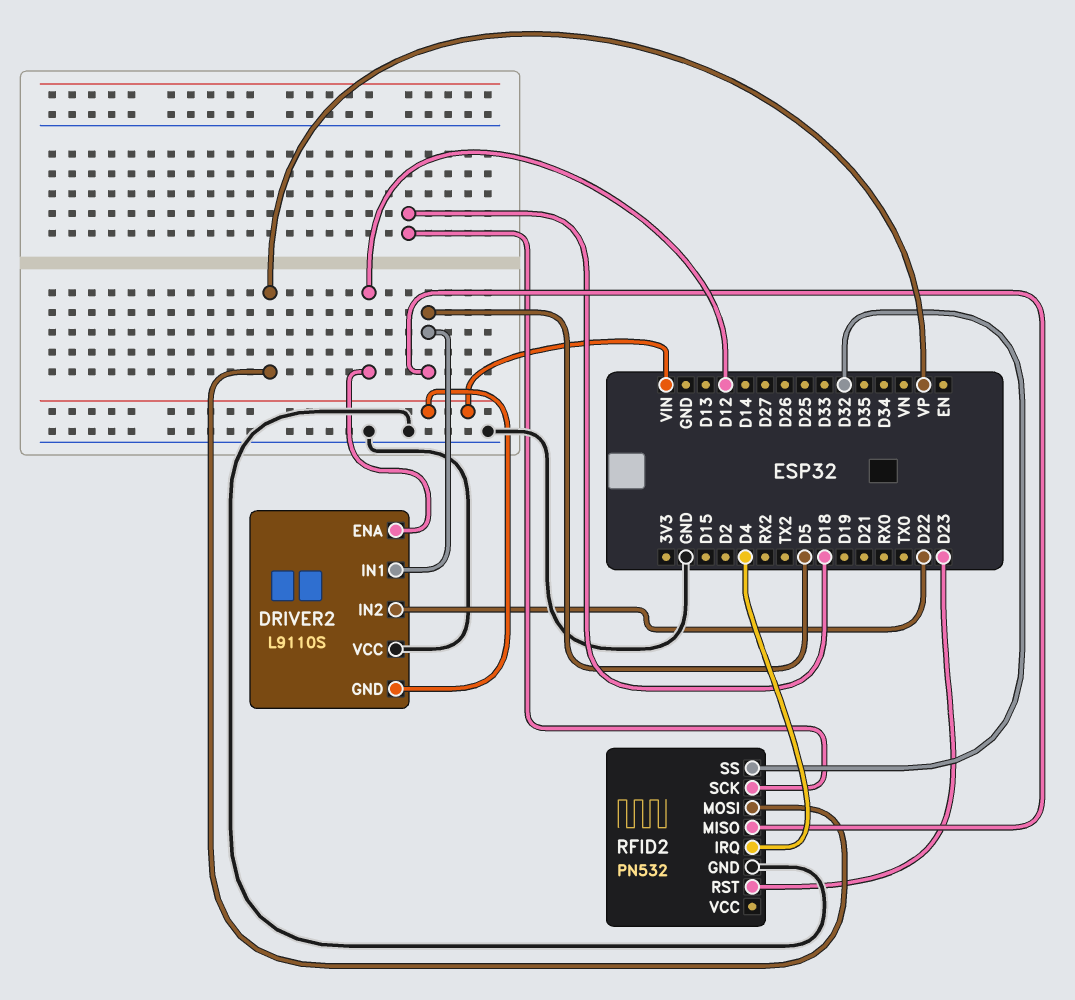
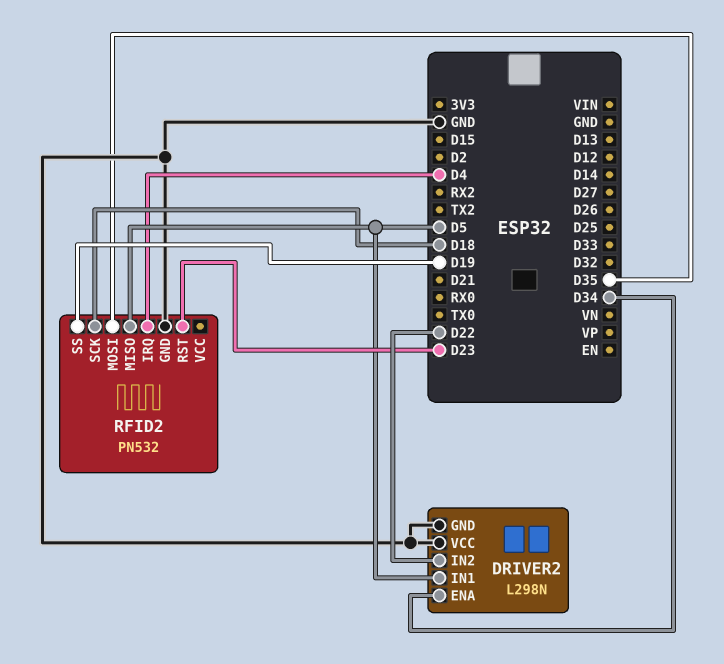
DRIVER2: L9110S -> L298N
DRIVER2 pin ENA: D12 -> D34
DRIVER2 pin GND: VIN -> GND
RFID2 pin MOSI: VP -> D35
RFID2 pin SS: D32 -> D19

